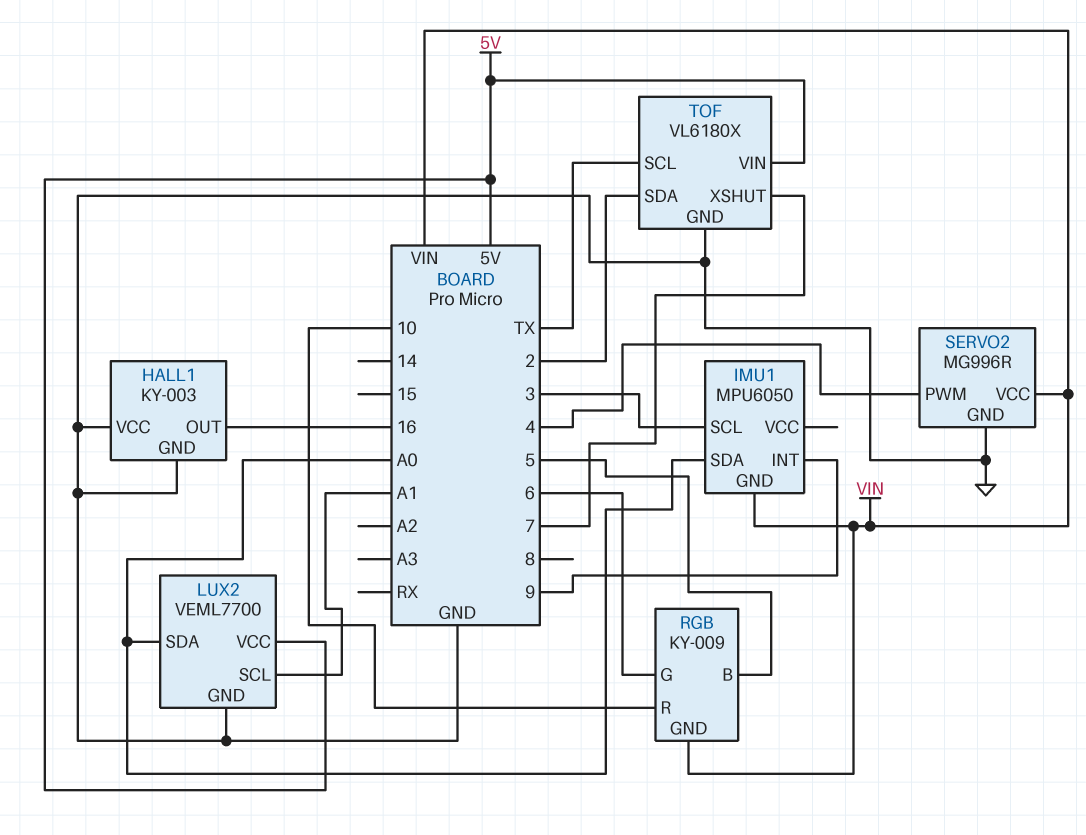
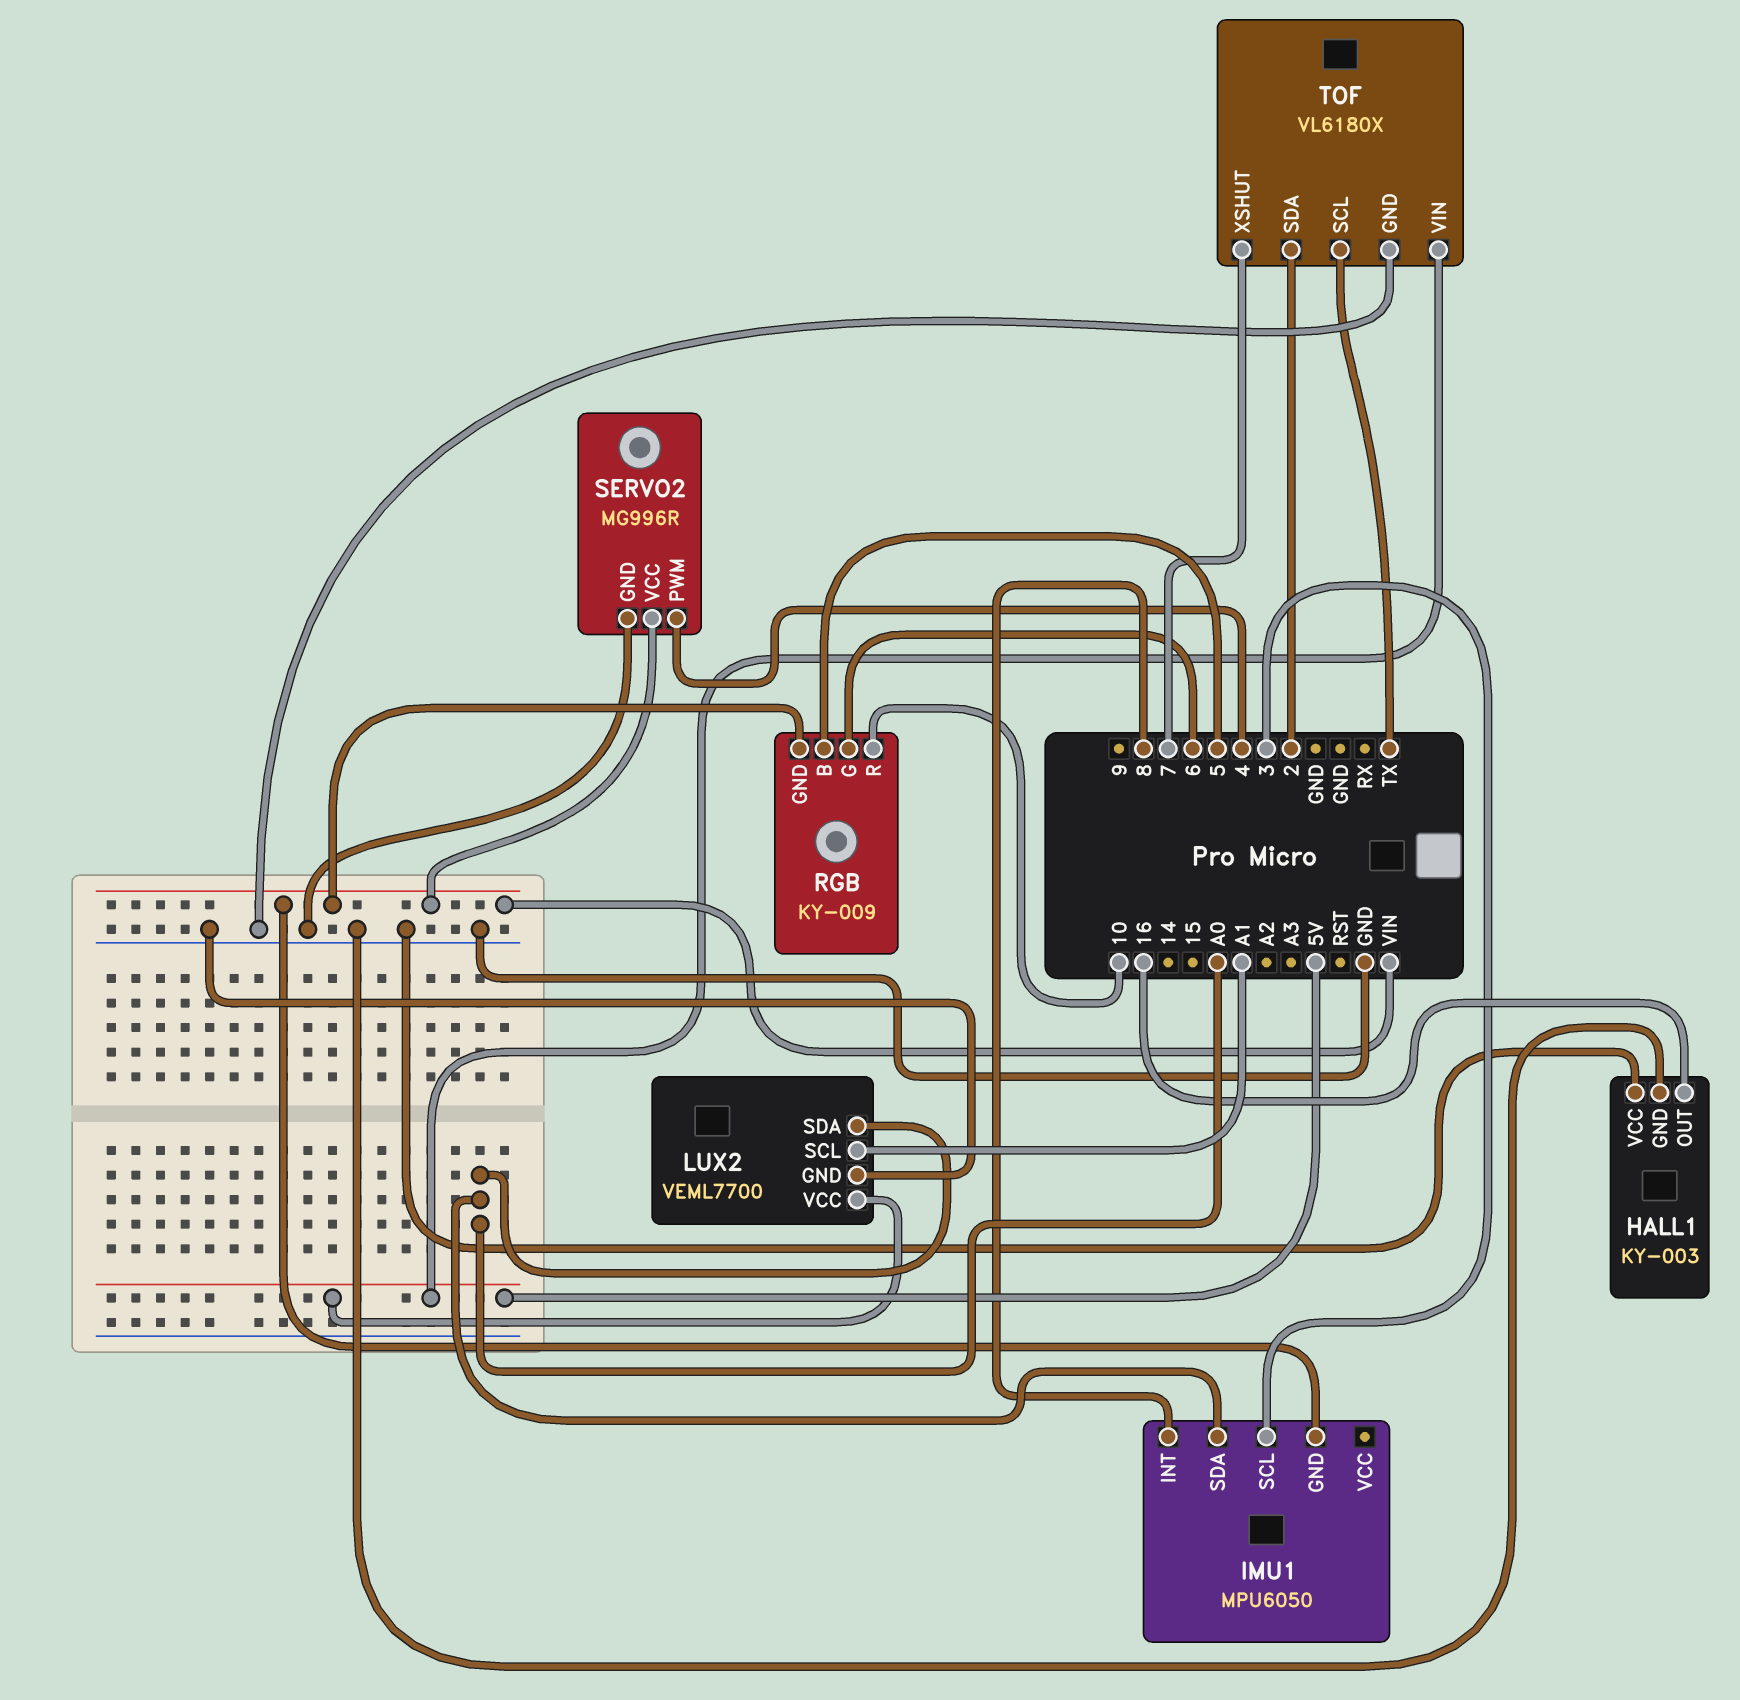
IMU1 pin INT: 9 -> 8

